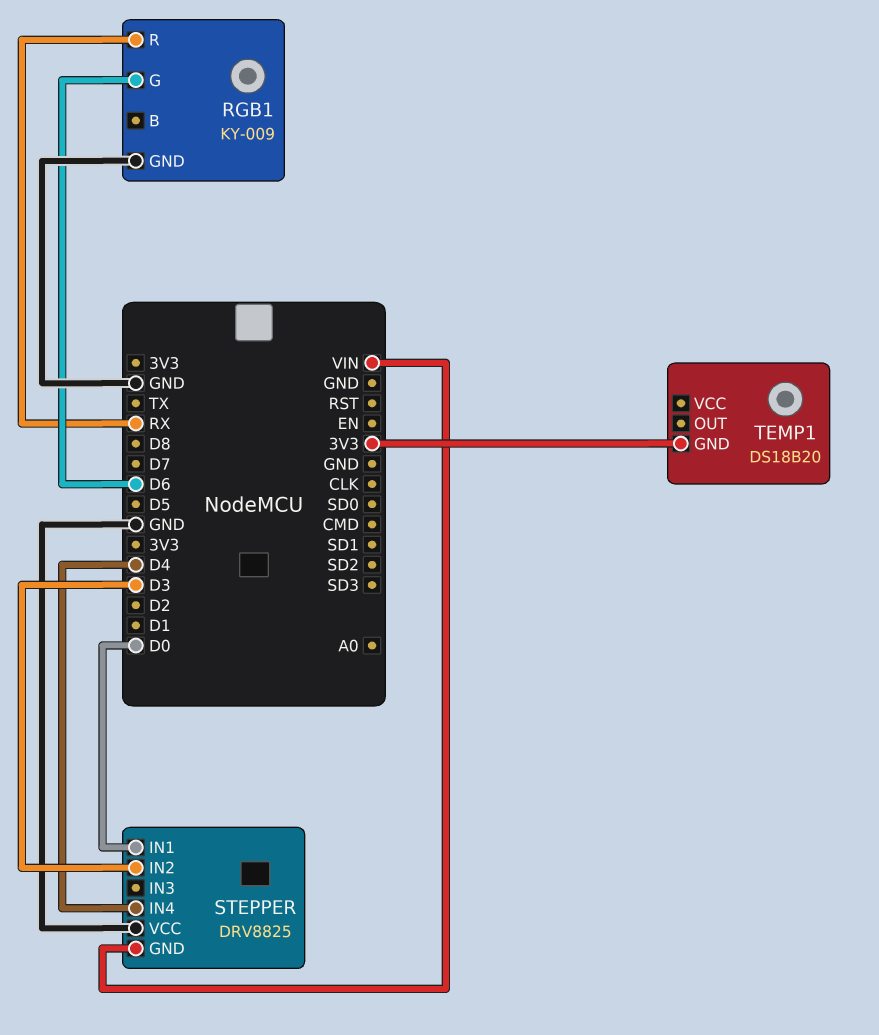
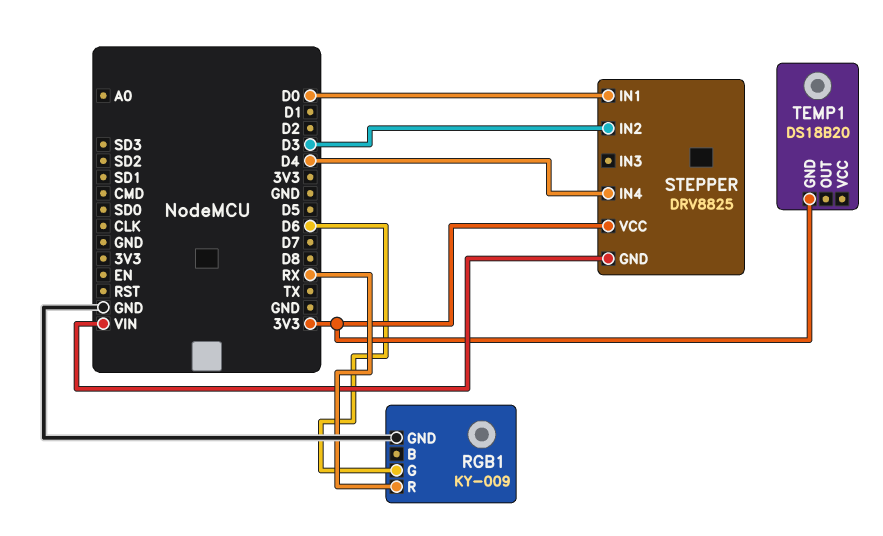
STEPPER pin VCC: GND -> 3V3

